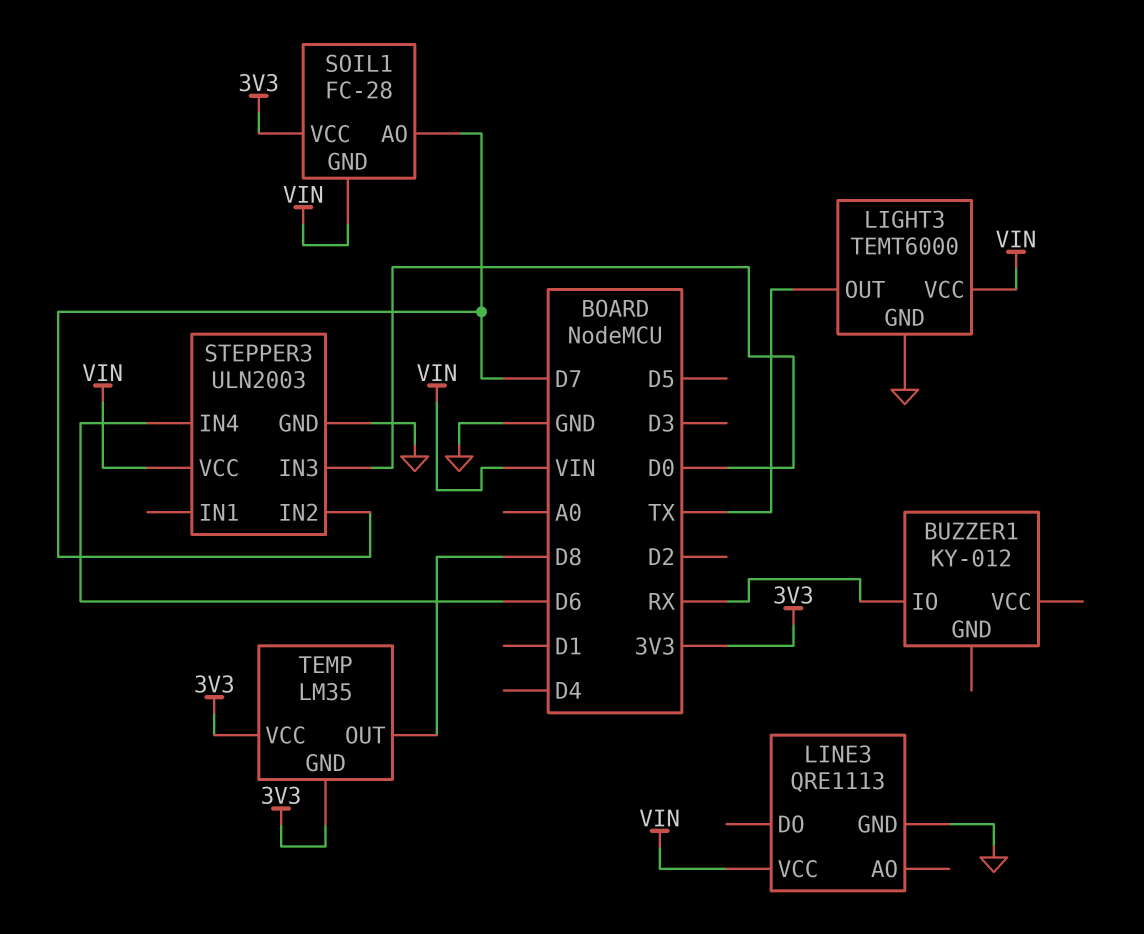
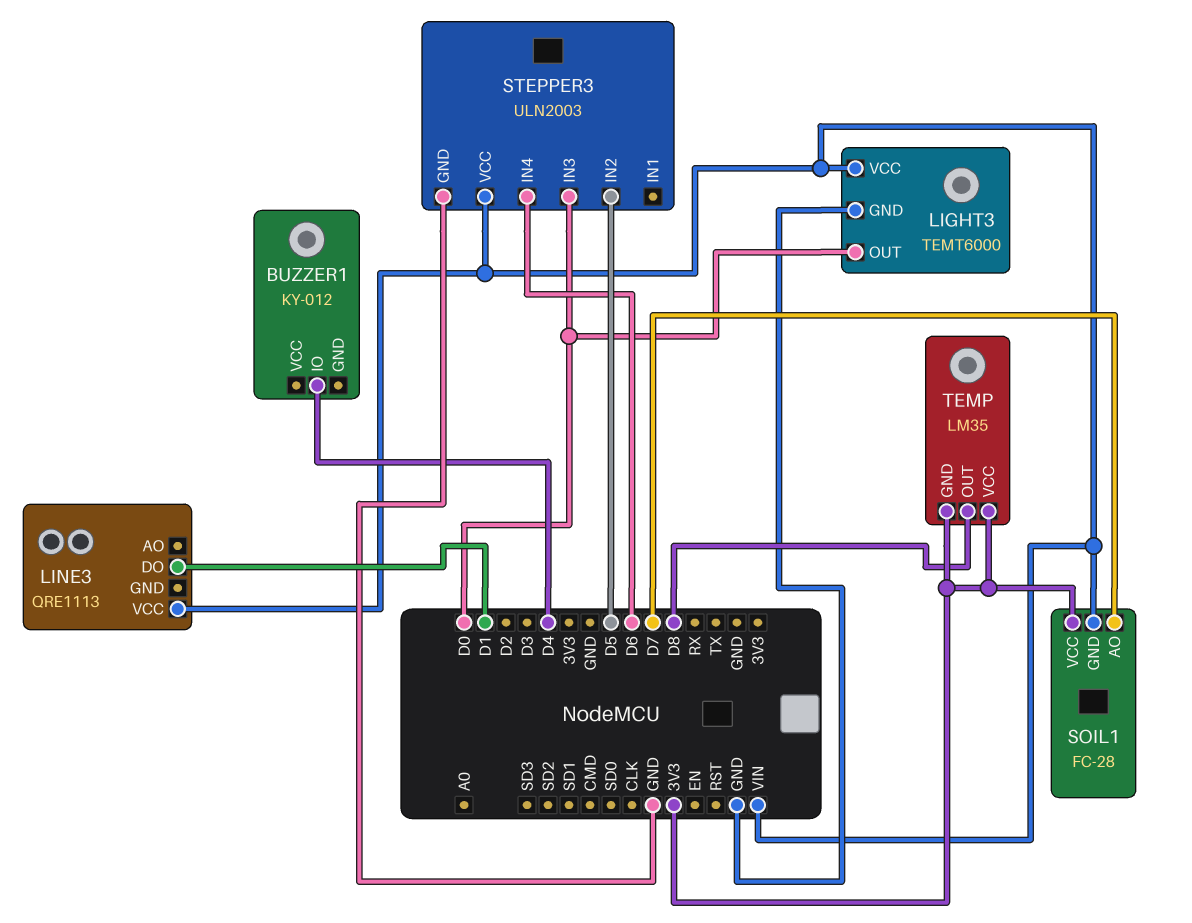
BUZZER1 pin IO: RX -> D4
LIGHT3 pin OUT: TX -> D0
LINE3 pin DO: none -> D1
LINE3 pin GND: GND -> none
STEPPER3 pin IN2: D7 -> D5

